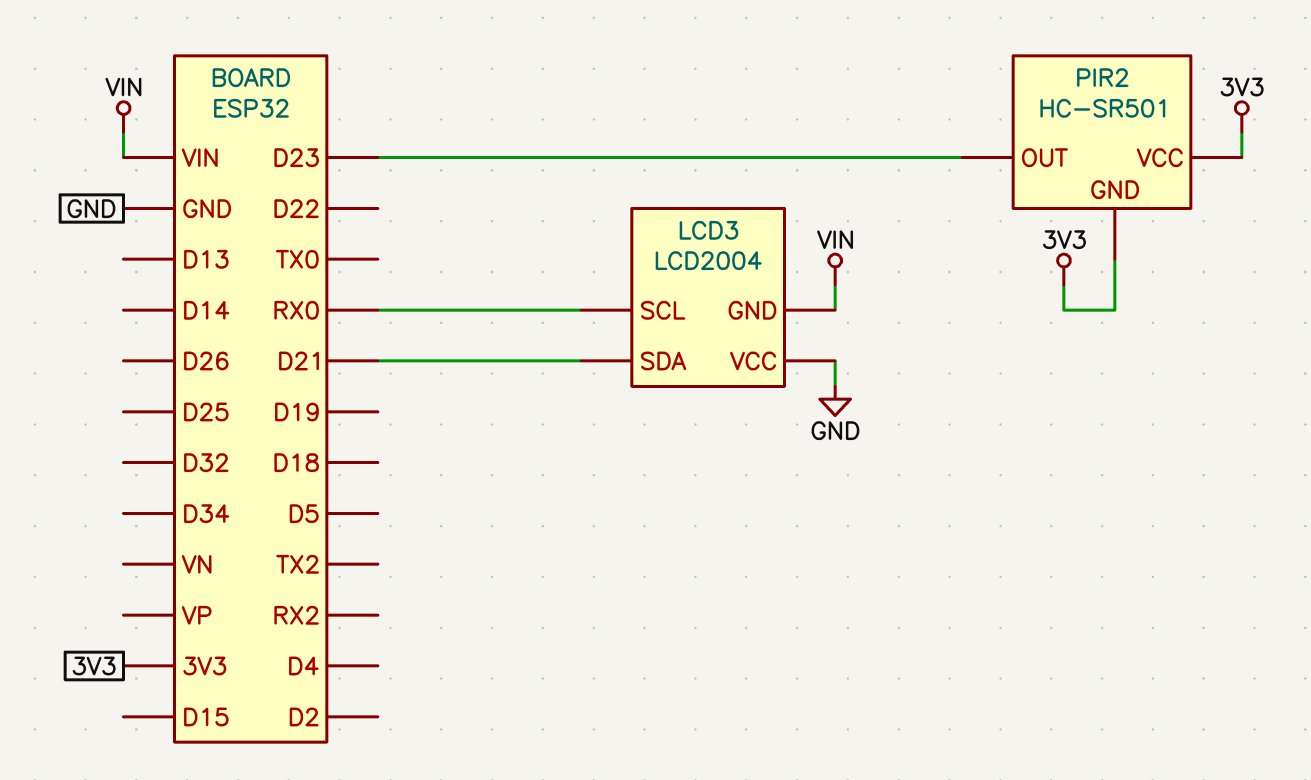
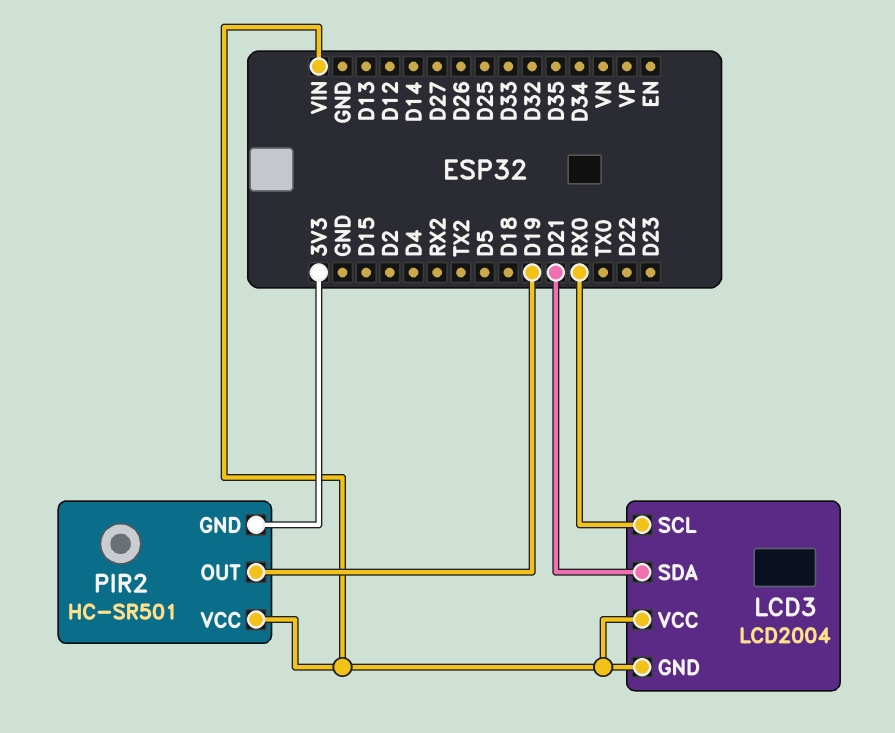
LCD3 pin VCC: GND -> VIN
PIR2 pin OUT: D23 -> D19
PIR2 pin VCC: 3V3 -> VIN

